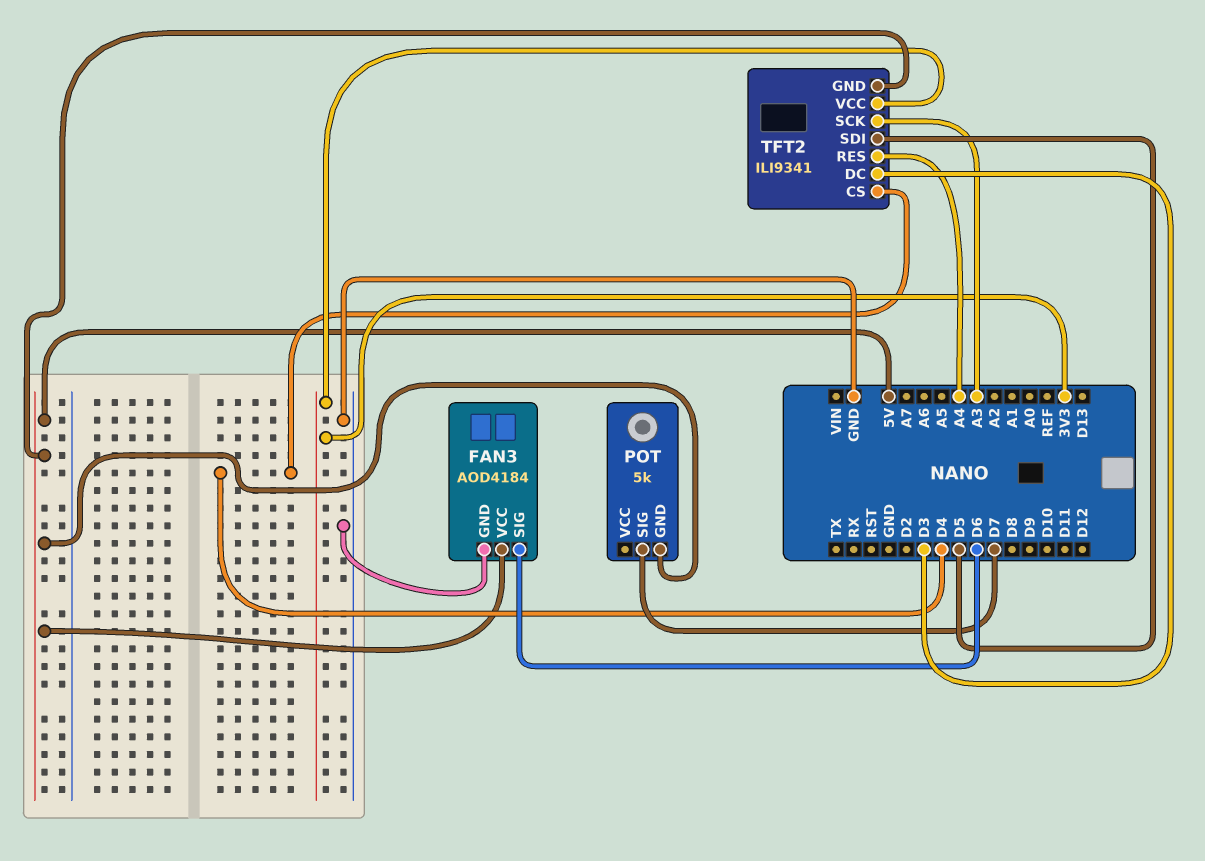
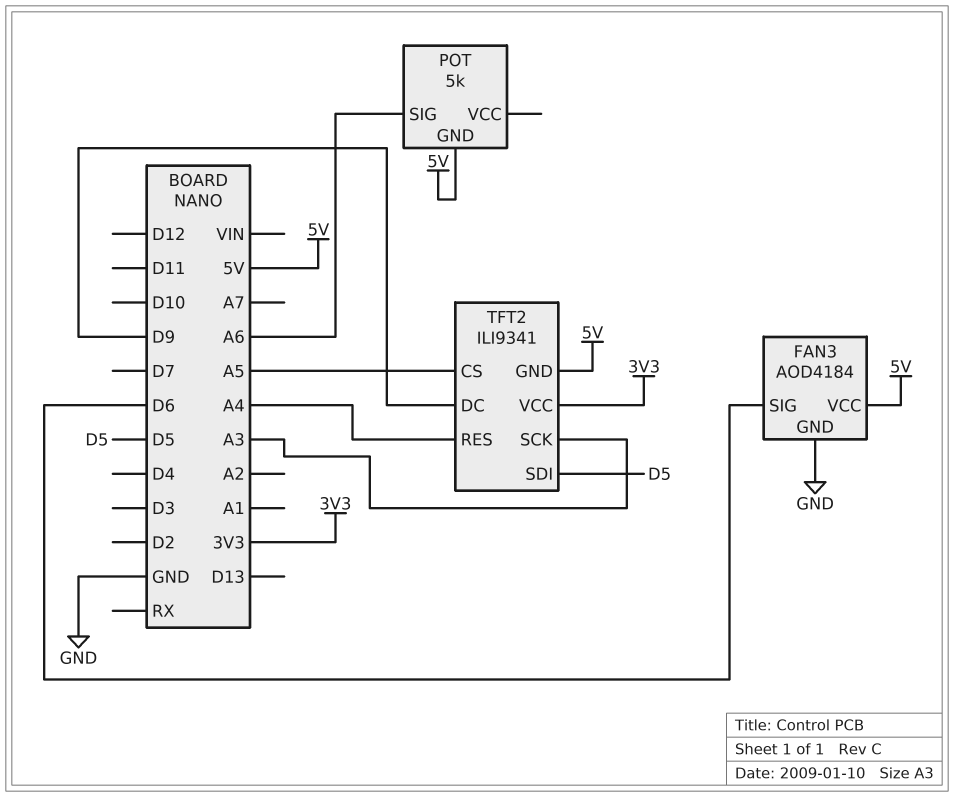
POT pin SIG: D7 -> A6
TFT2 pin CS: D4 -> A5
TFT2 pin DC: D3 -> D9

